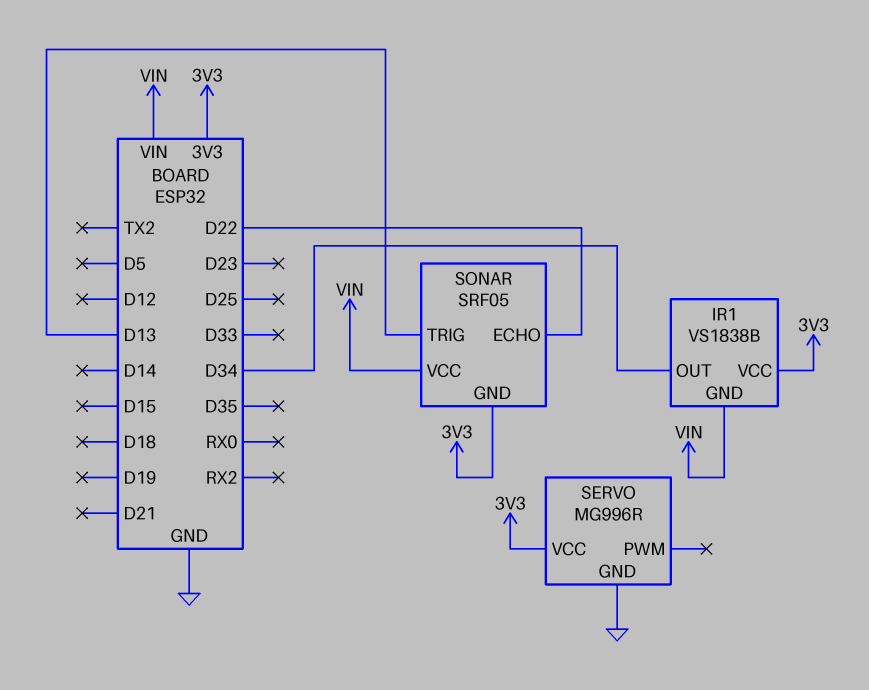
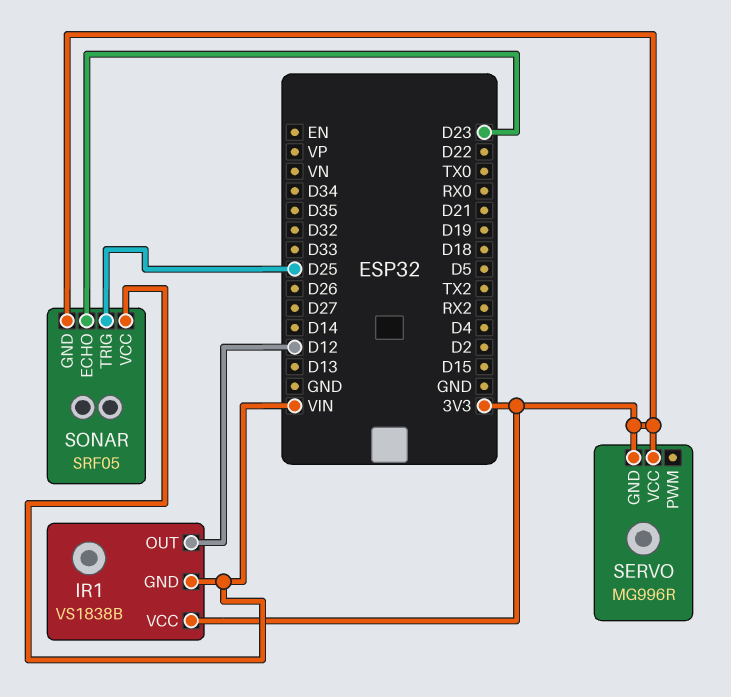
IR1 pin OUT: D34 -> D12
SERVO pin GND: GND -> 3V3
SONAR pin ECHO: D22 -> D23
SONAR pin TRIG: D13 -> D25

